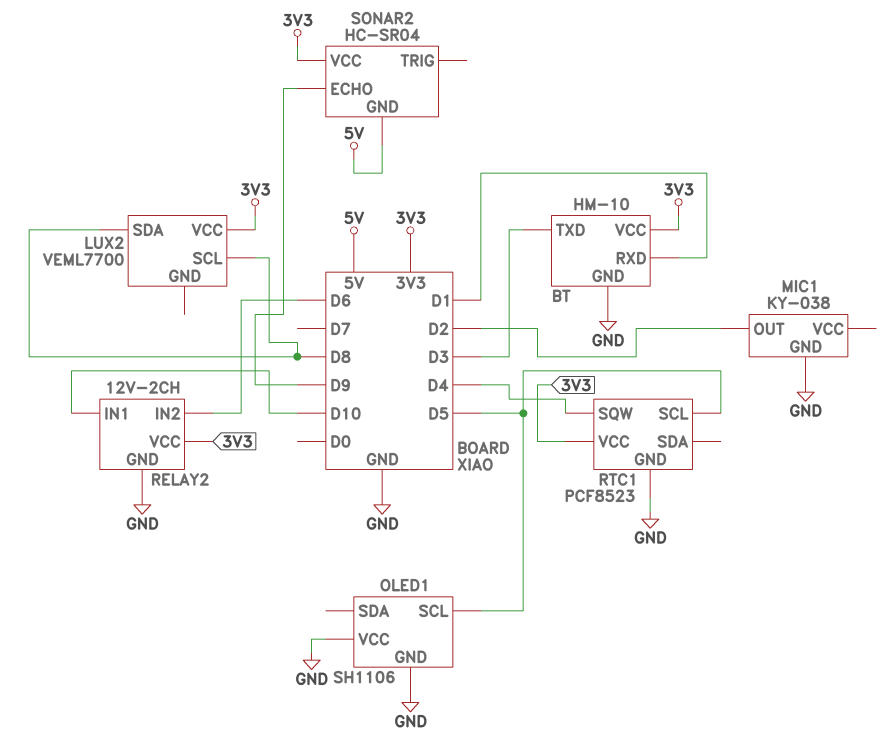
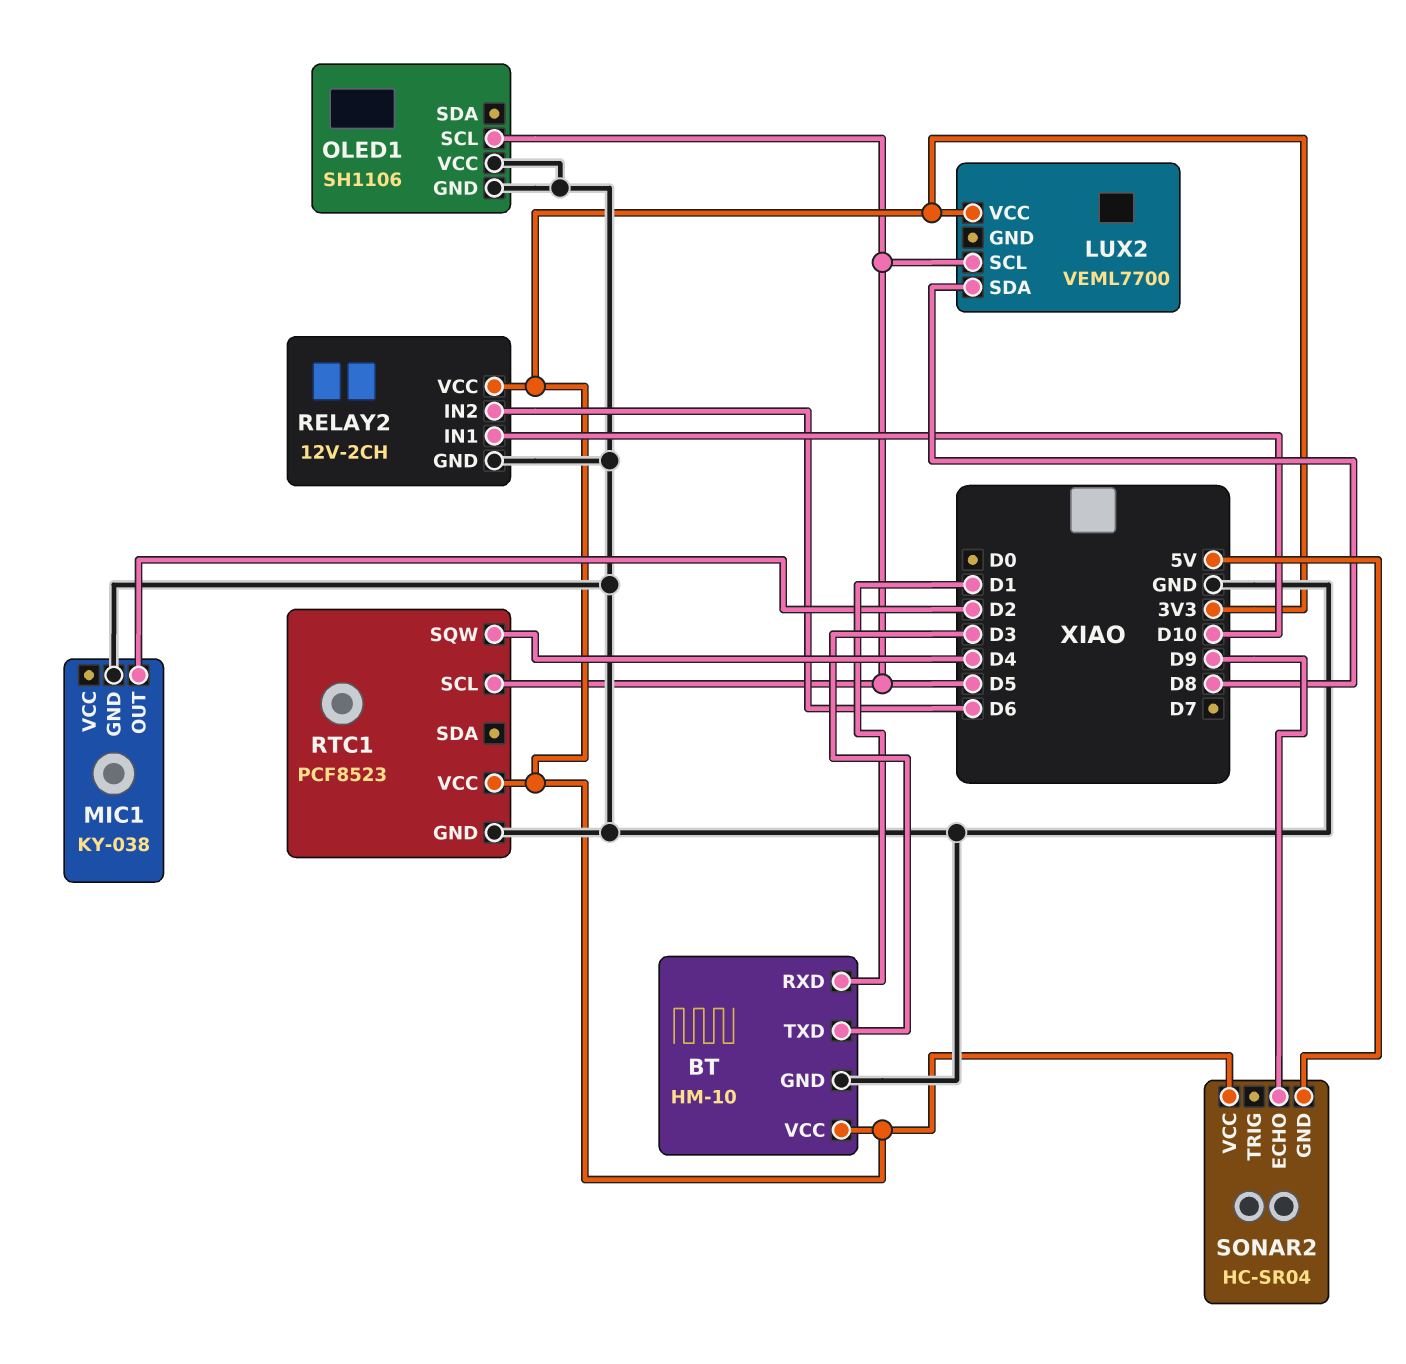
LUX2 pin SCL: D8 -> D5

